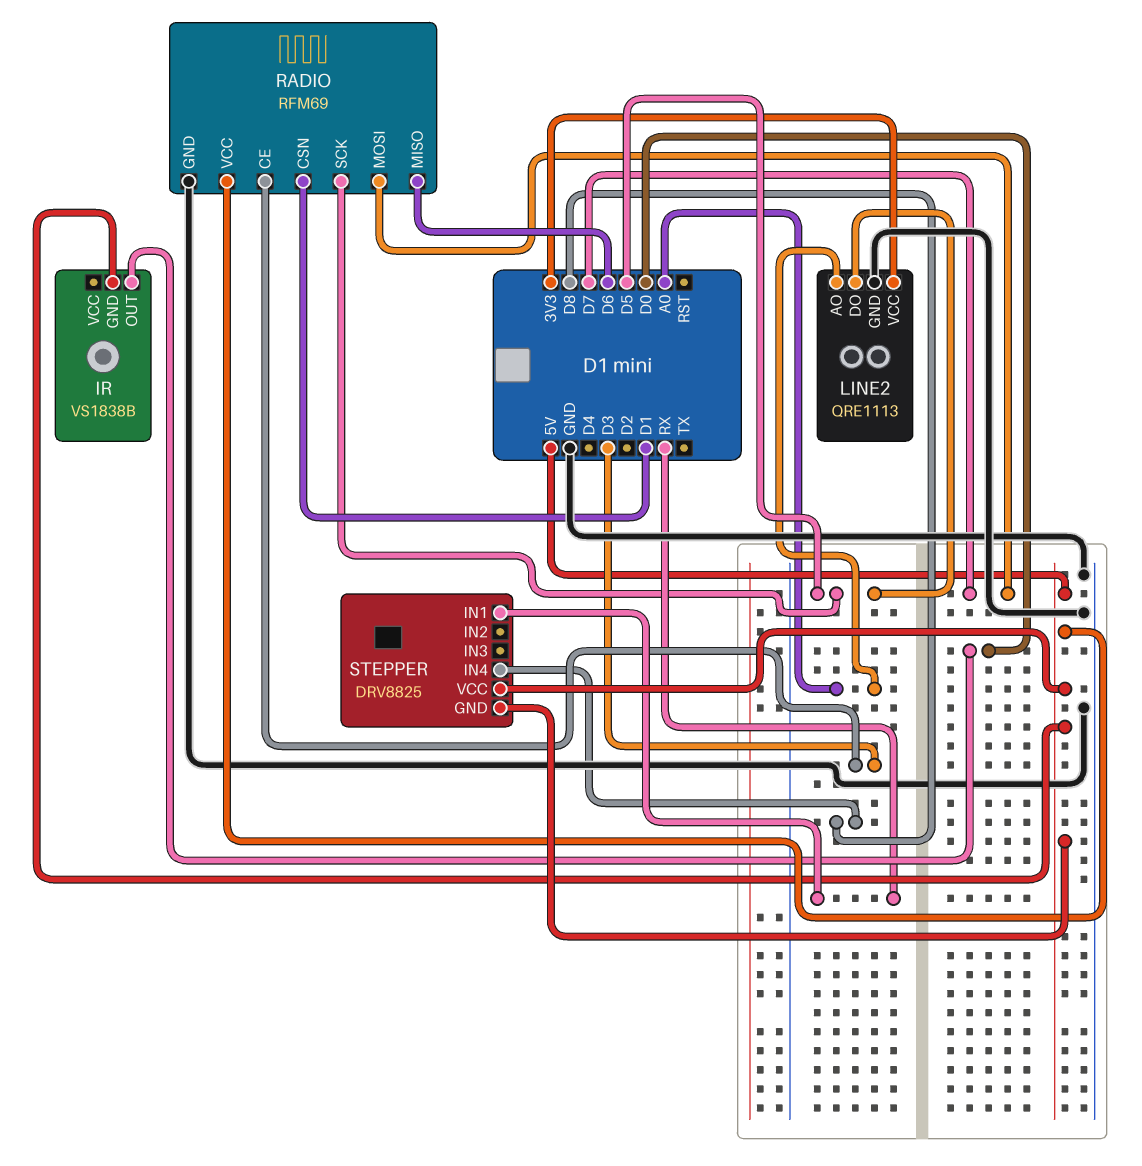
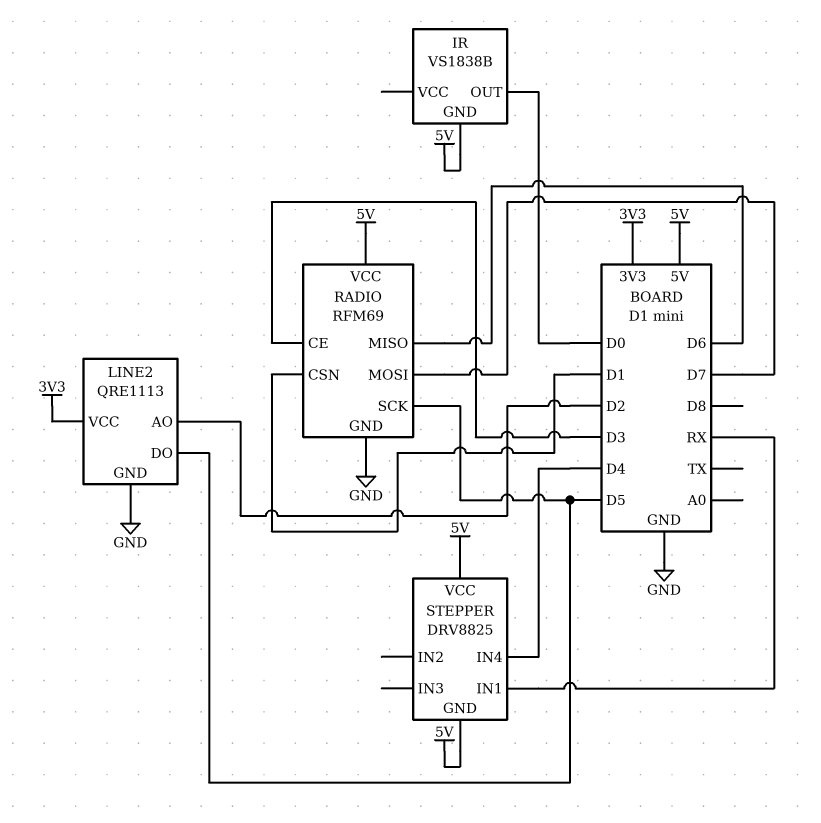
LINE2 pin AO: A0 -> D2
STEPPER pin IN4: D8 -> D4

